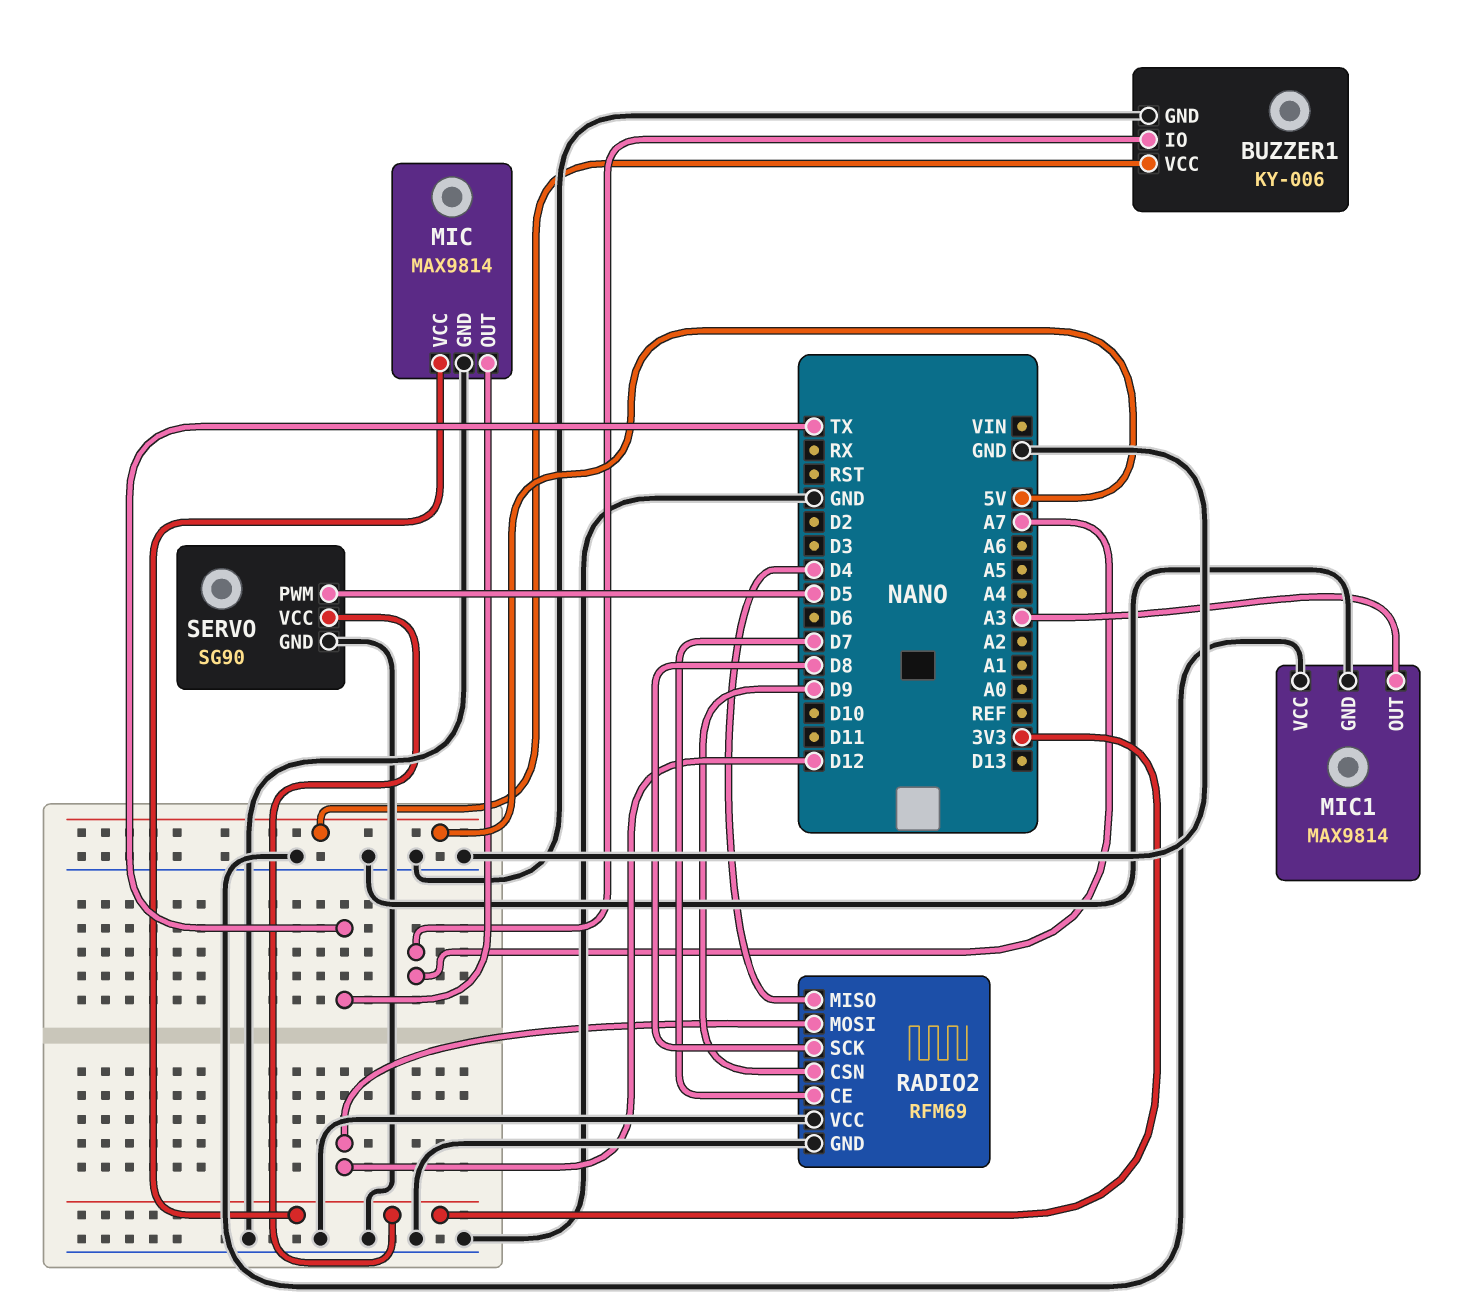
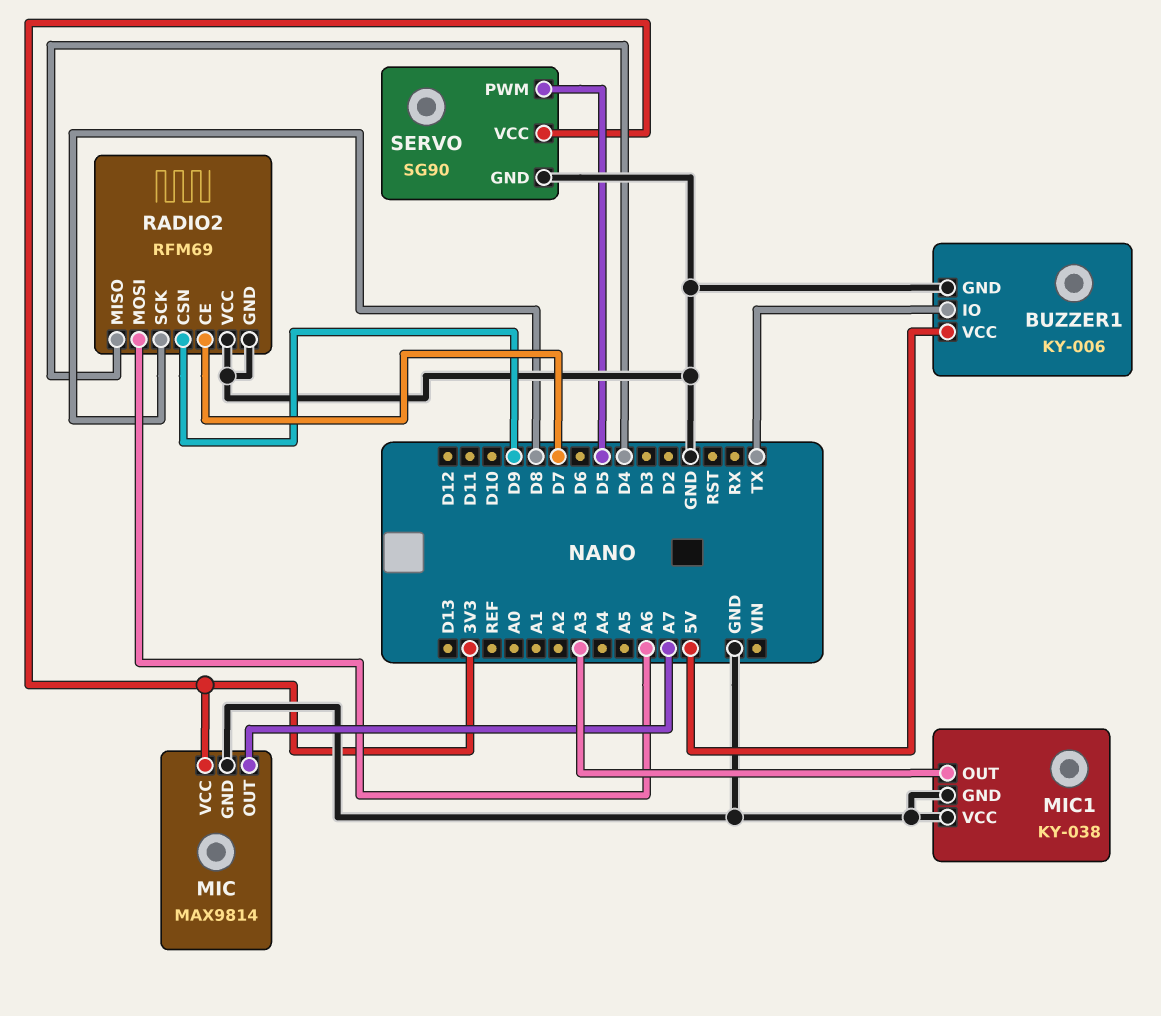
BUZZER1 pin IO: A7 -> TX
MIC pin OUT: TX -> A7
MIC1: MAX9814 -> KY-038
RADIO2 pin MOSI: D12 -> A6

